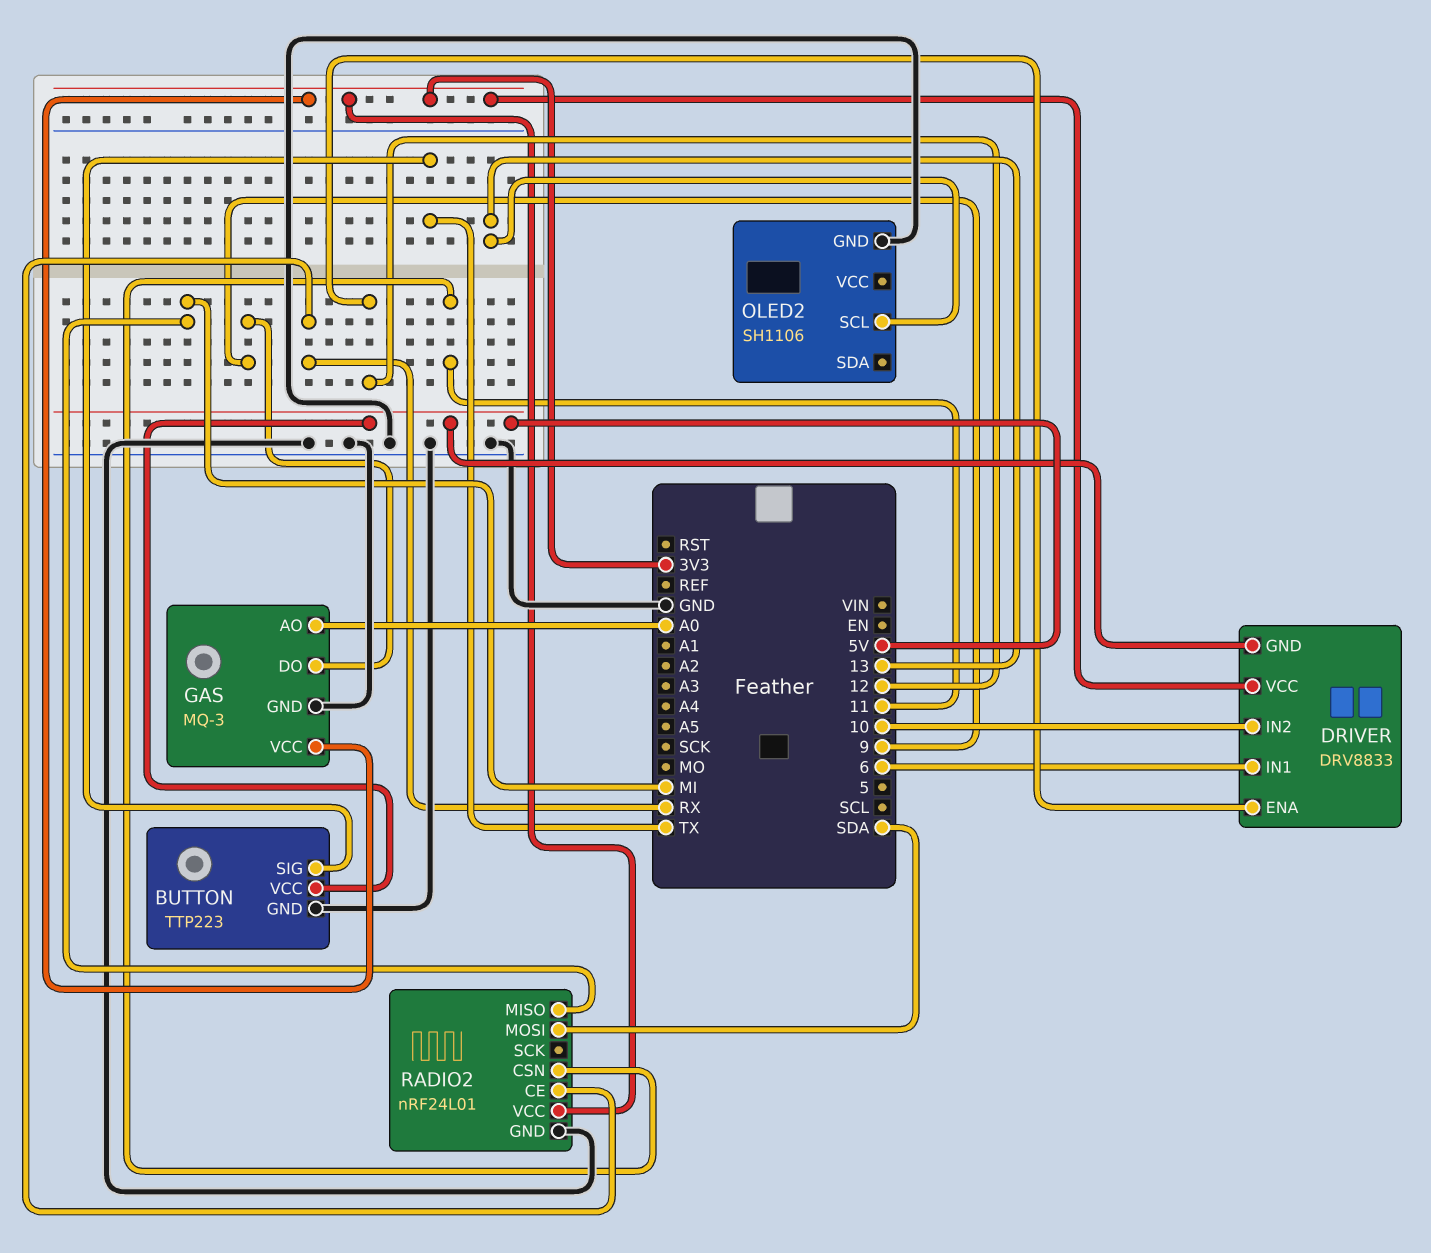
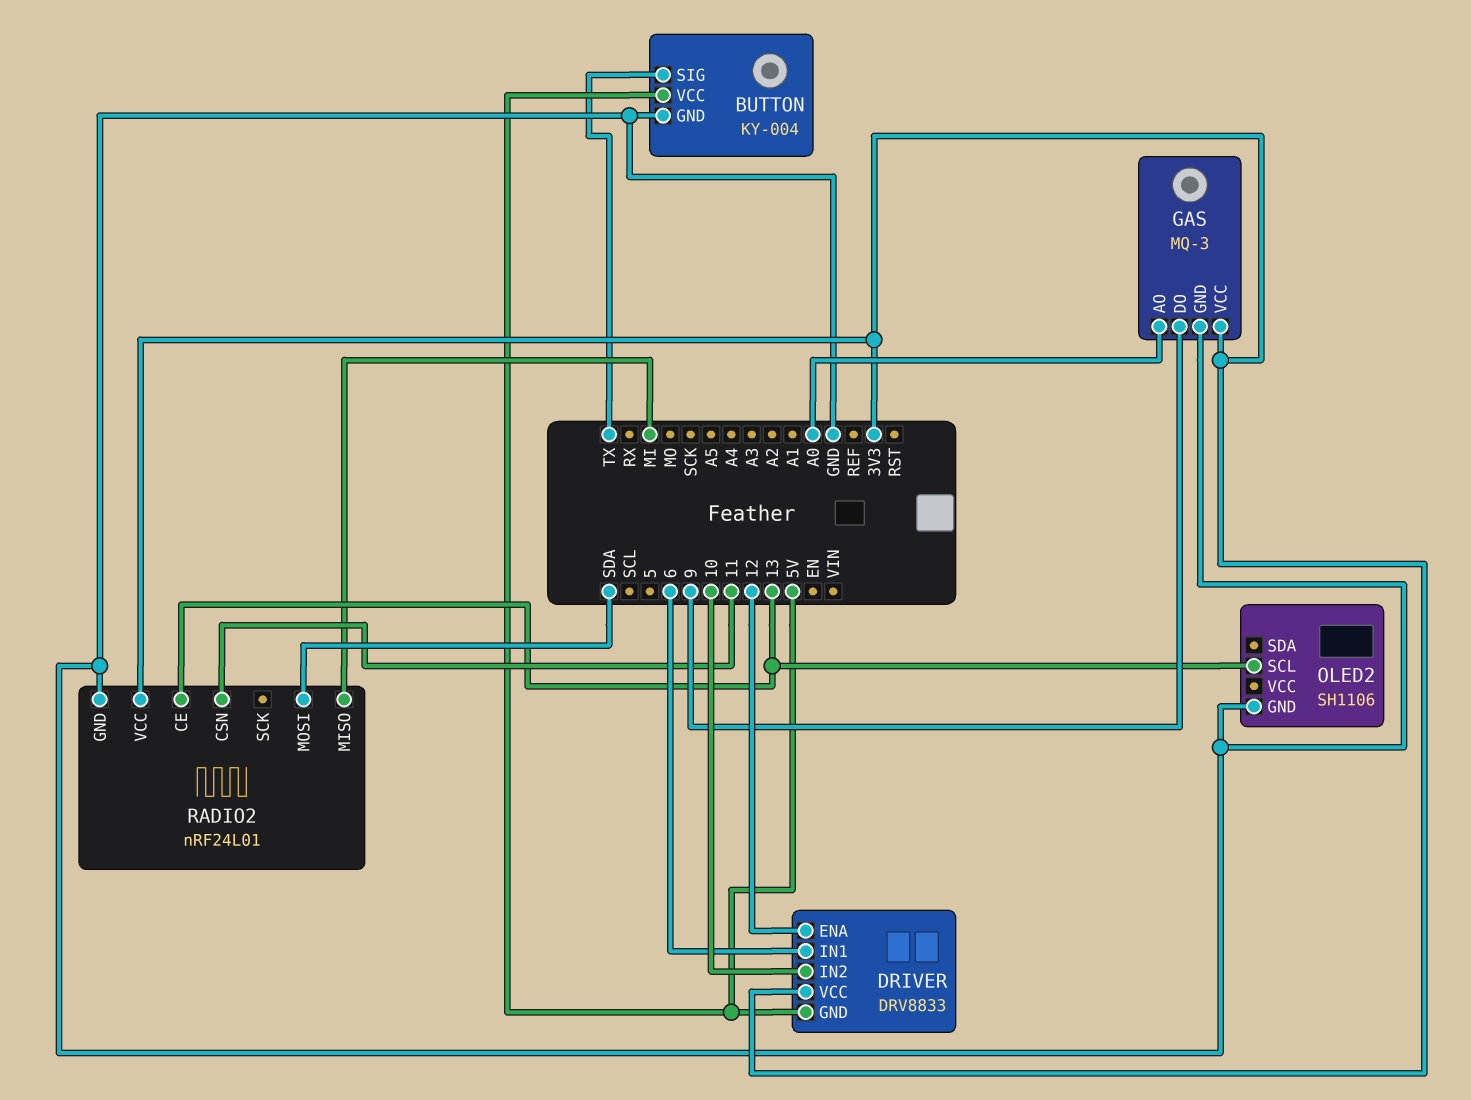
BUTTON: TTP223 -> KY-004
RADIO2 pin CE: RX -> 13

